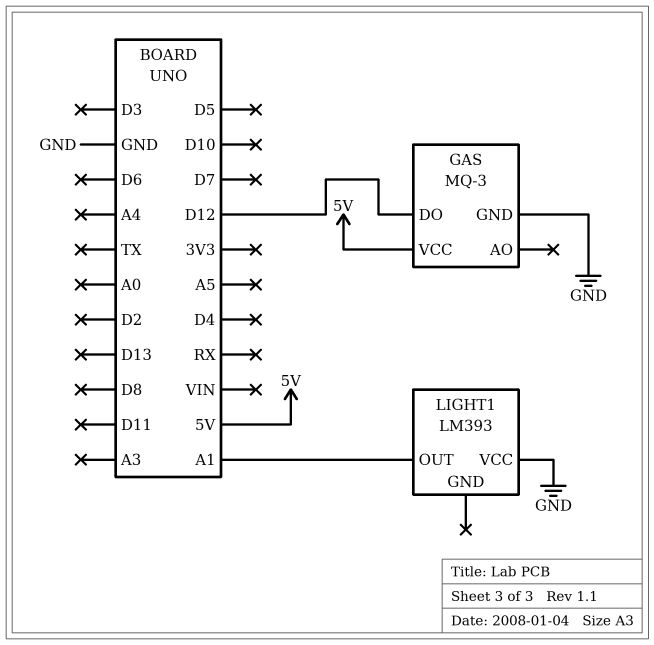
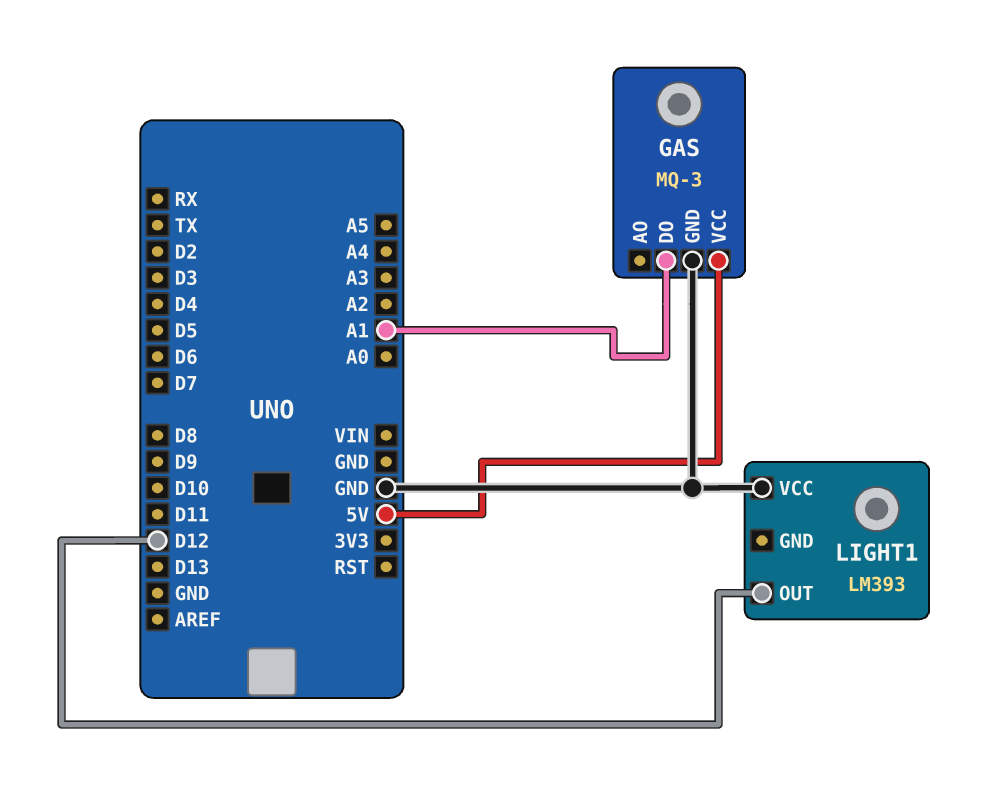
GAS pin DO: D12 -> A1
LIGHT1 pin OUT: A1 -> D12

